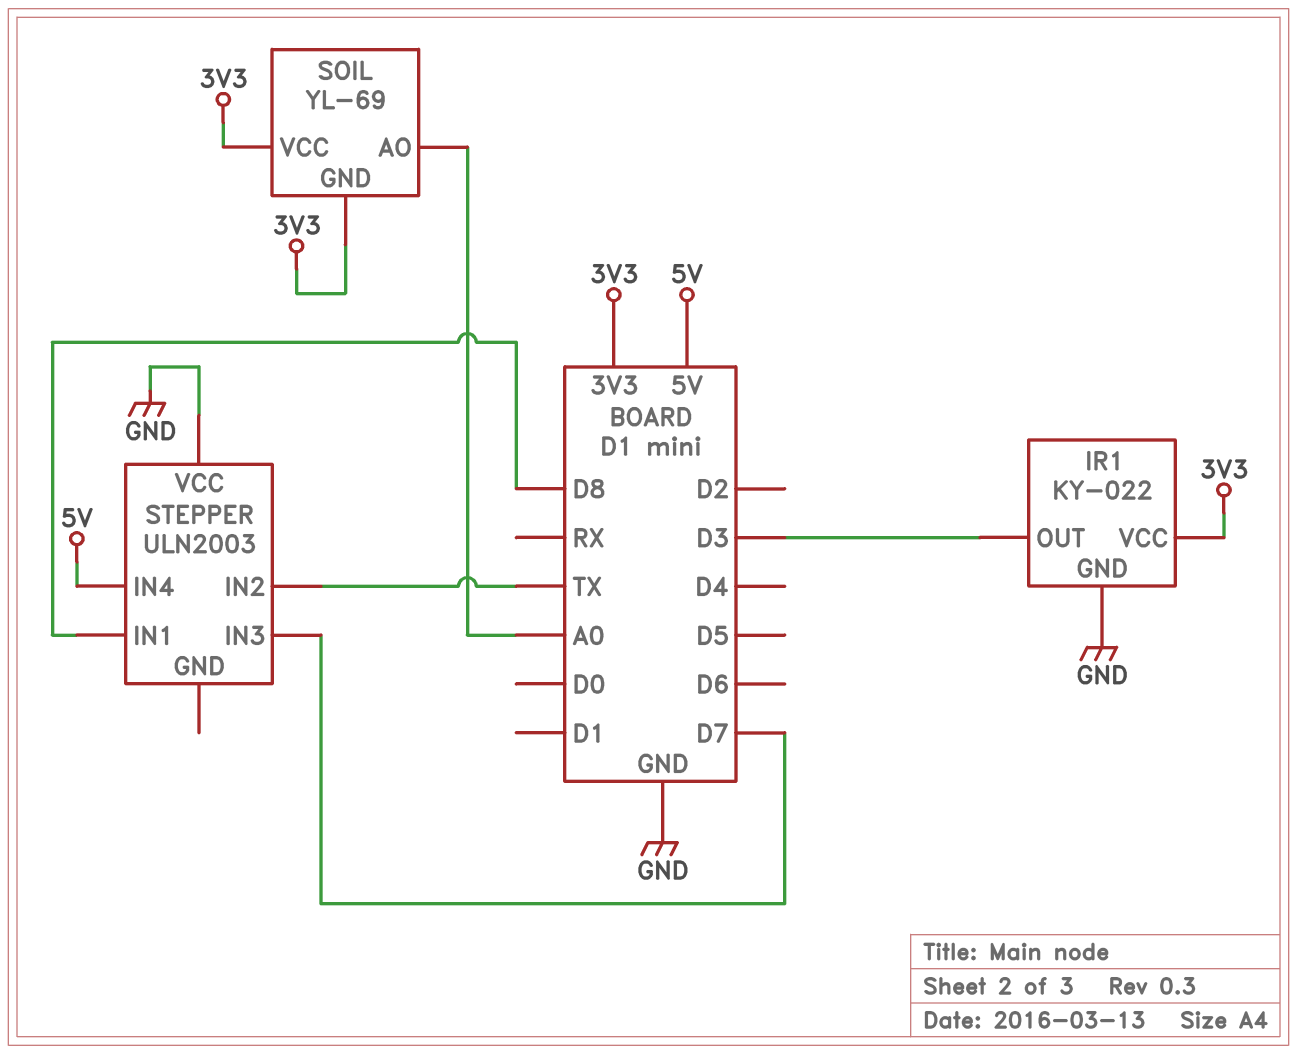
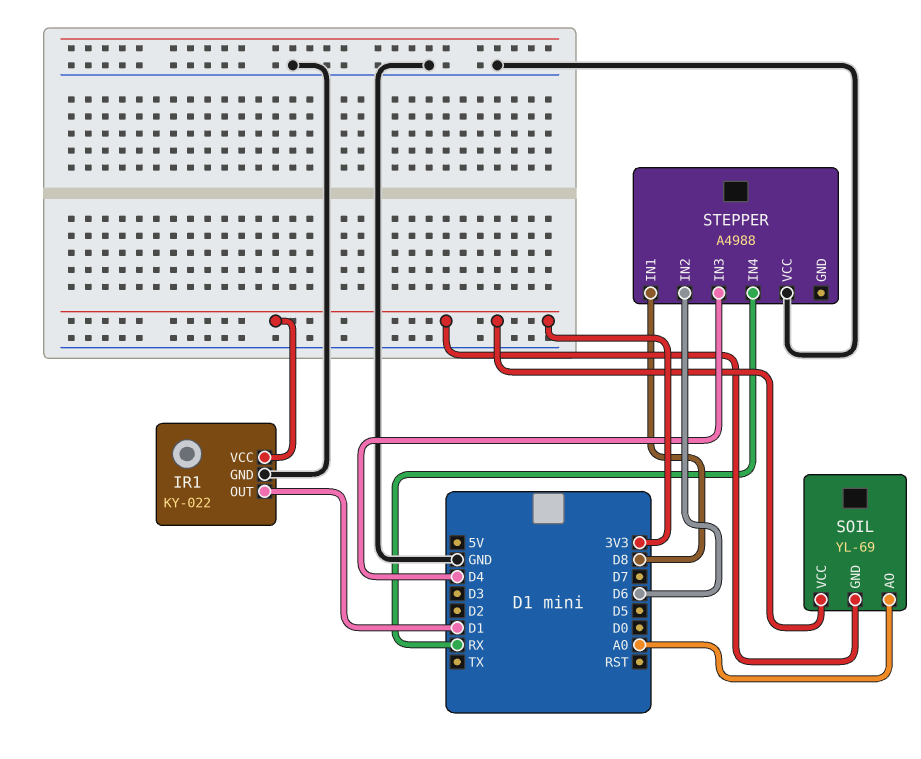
IR1 pin OUT: D3 -> D1
STEPPER: ULN2003 -> A4988
STEPPER pin IN2: TX -> D6
STEPPER pin IN3: D7 -> D4
STEPPER pin IN4: 5V -> RX

